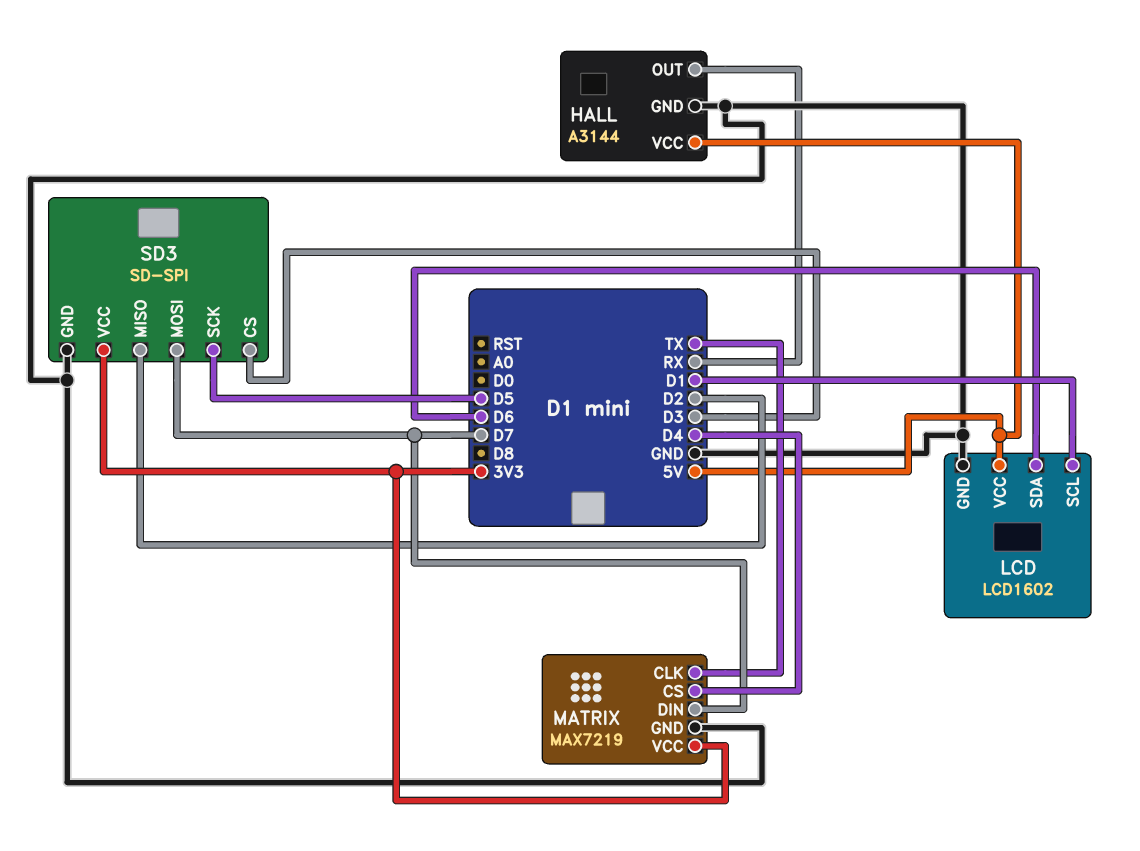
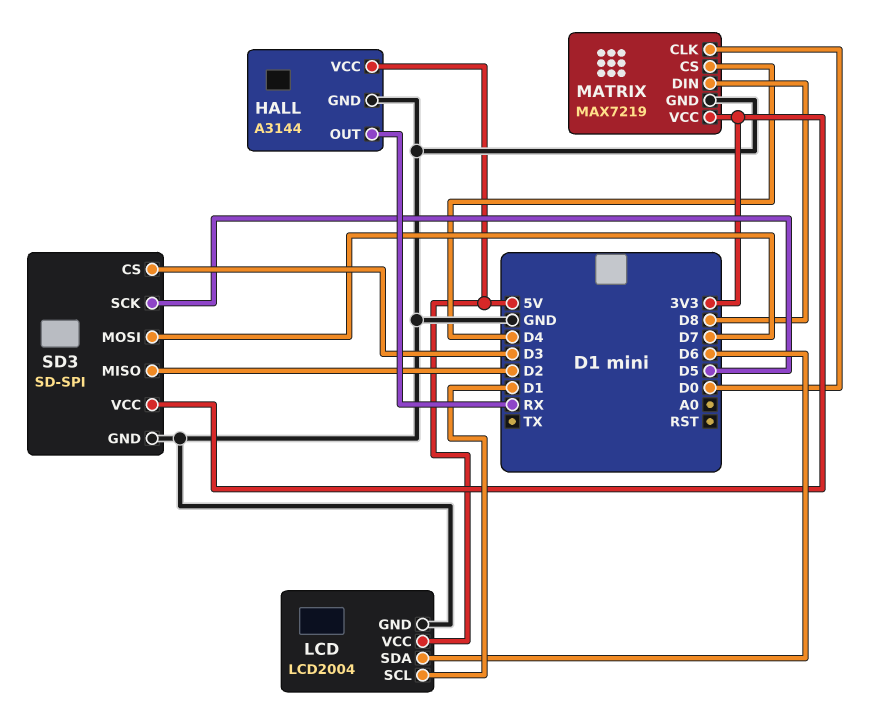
LCD: LCD1602 -> LCD2004
MATRIX pin CLK: TX -> D0
MATRIX pin DIN: D7 -> D8

